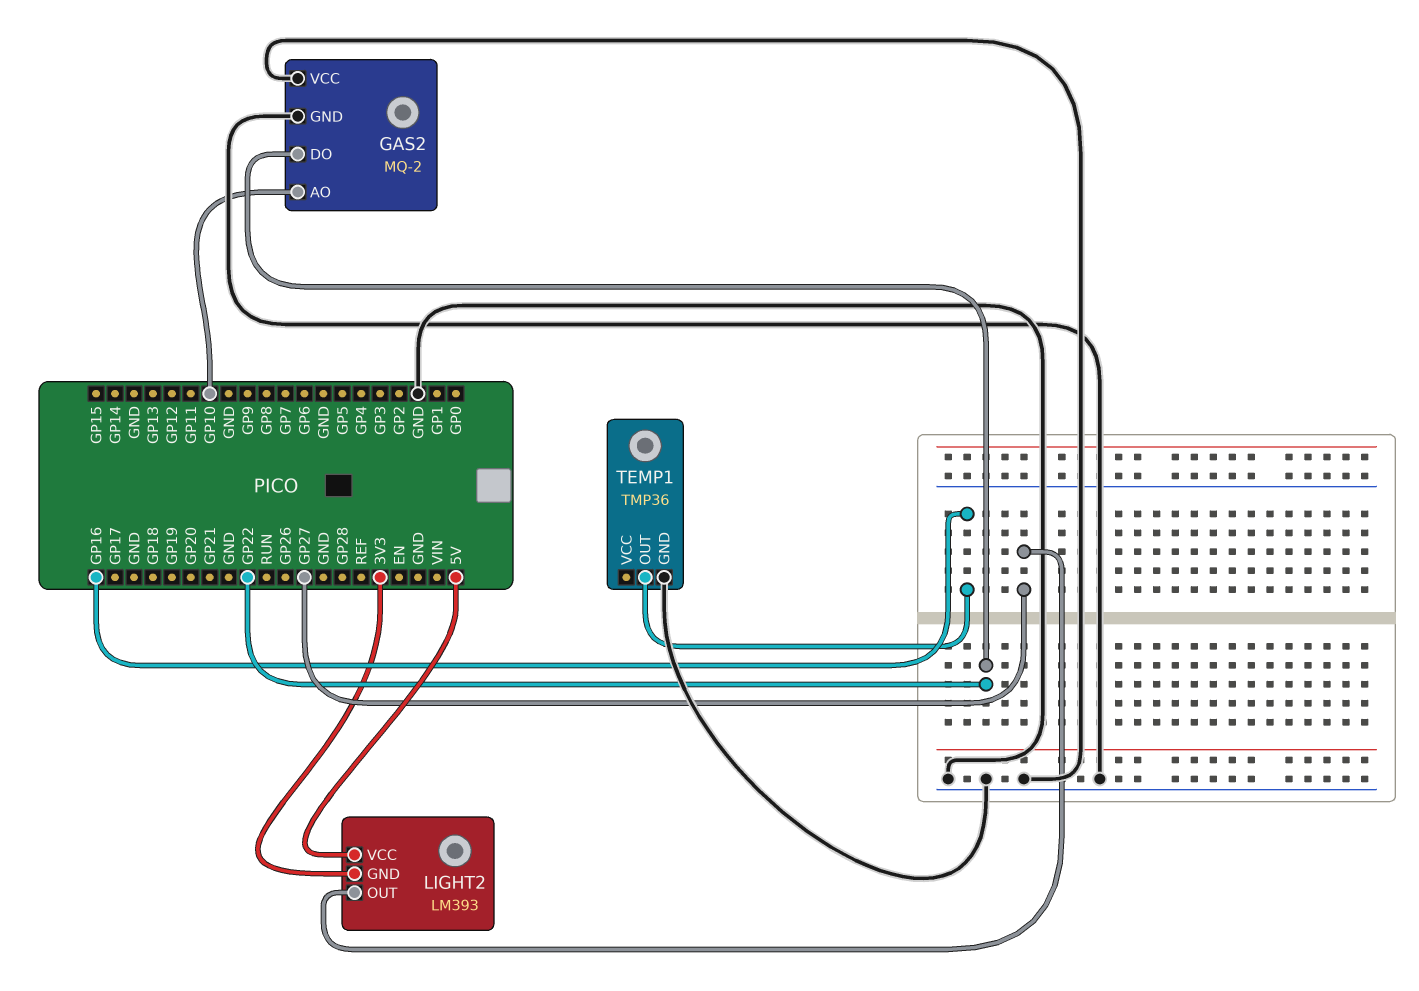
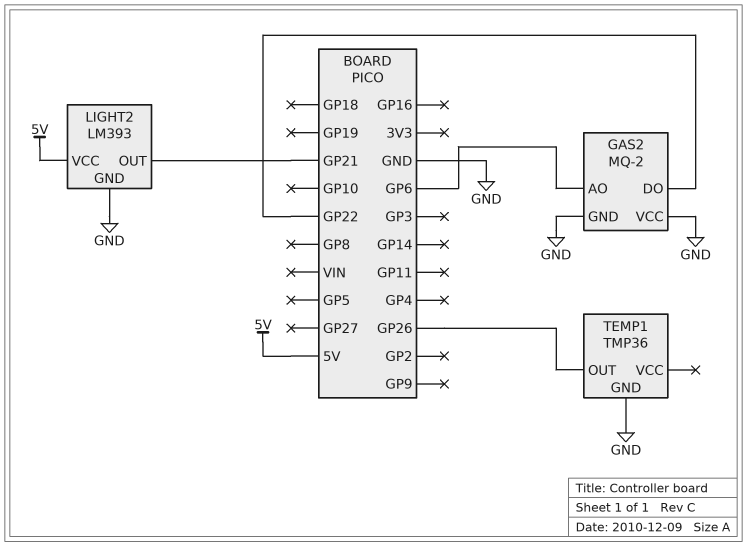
GAS2 pin AO: GP10 -> GP6
LIGHT2 pin GND: 3V3 -> GND
LIGHT2 pin OUT: GP27 -> GP21
TEMP1 pin OUT: GP16 -> GP26

